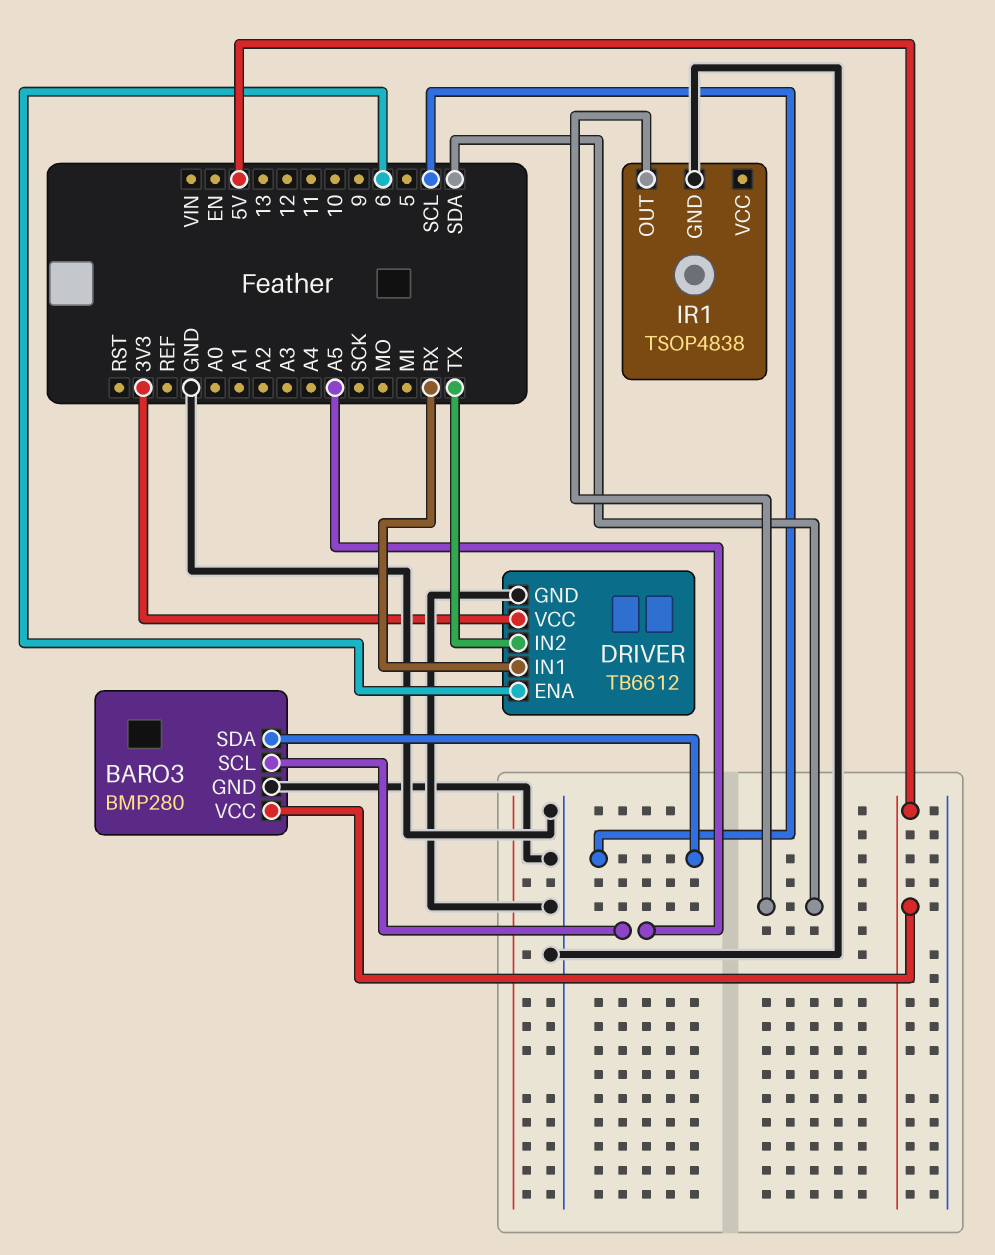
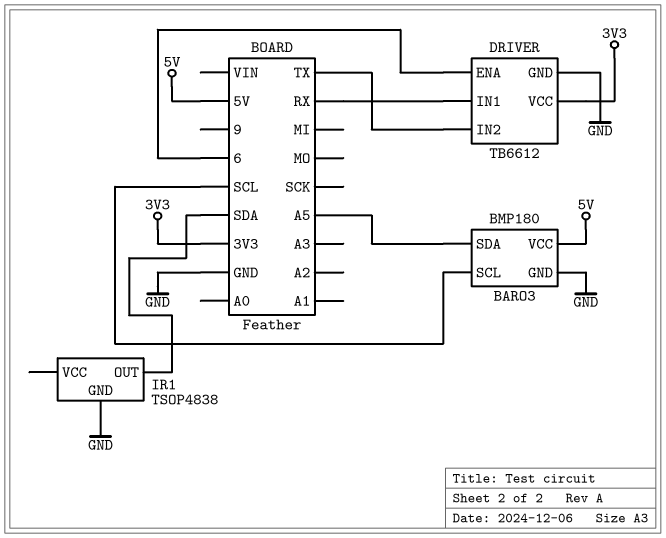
BARO3: BMP280 -> BMP180
BARO3 pin SCL: A5 -> SCL
BARO3 pin SDA: SCL -> A5

